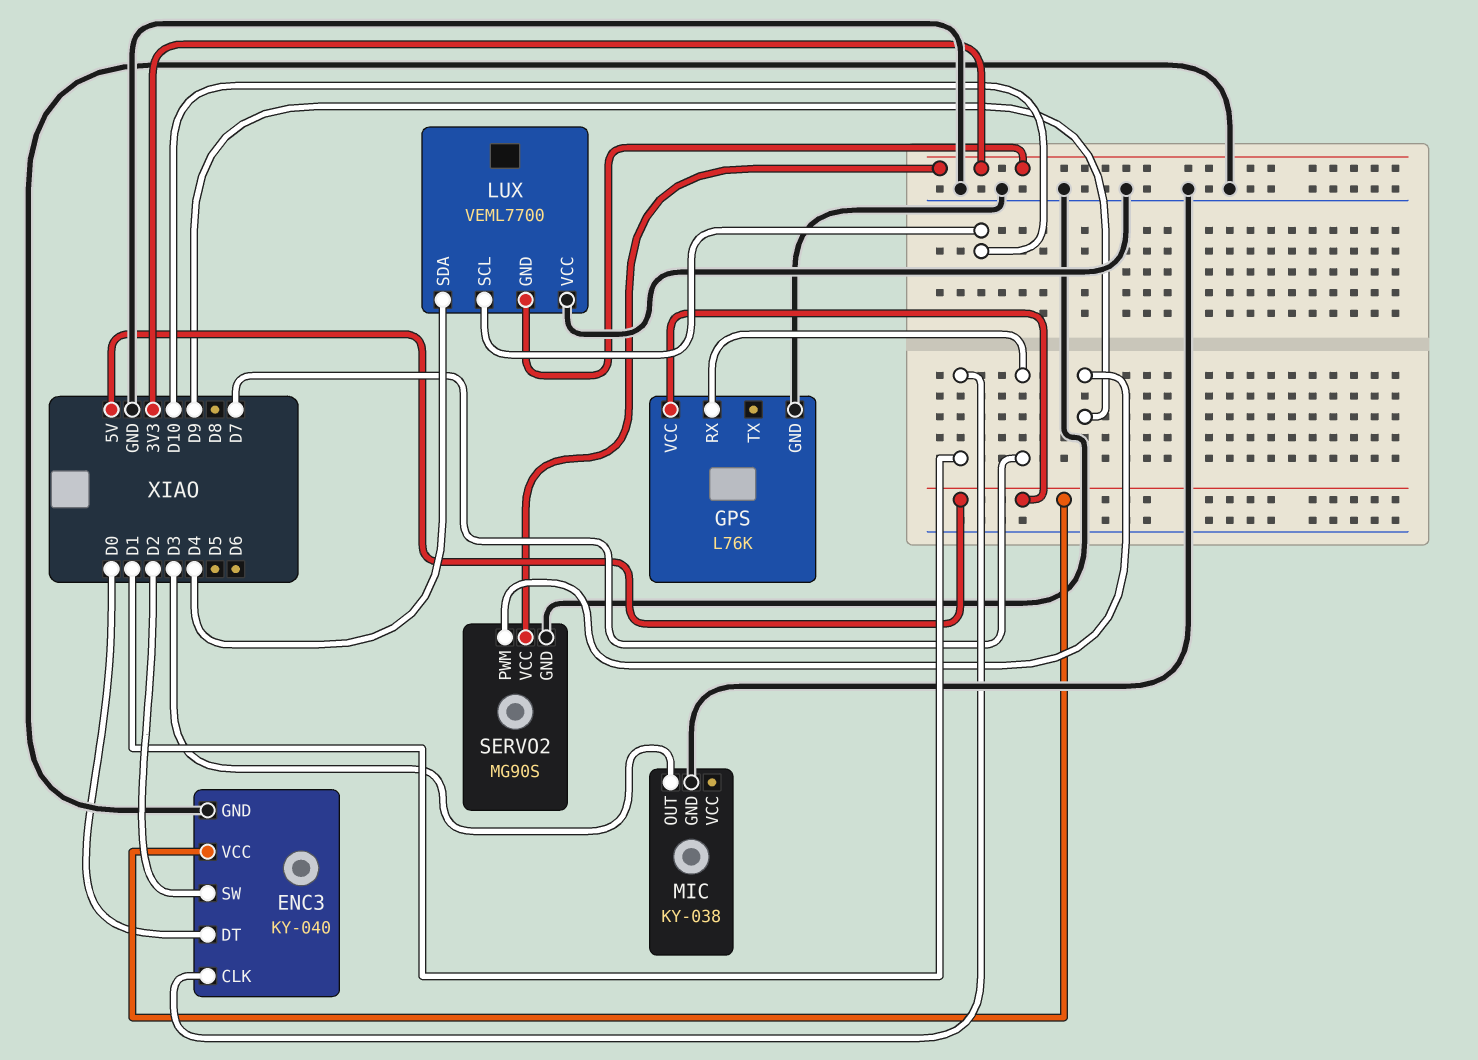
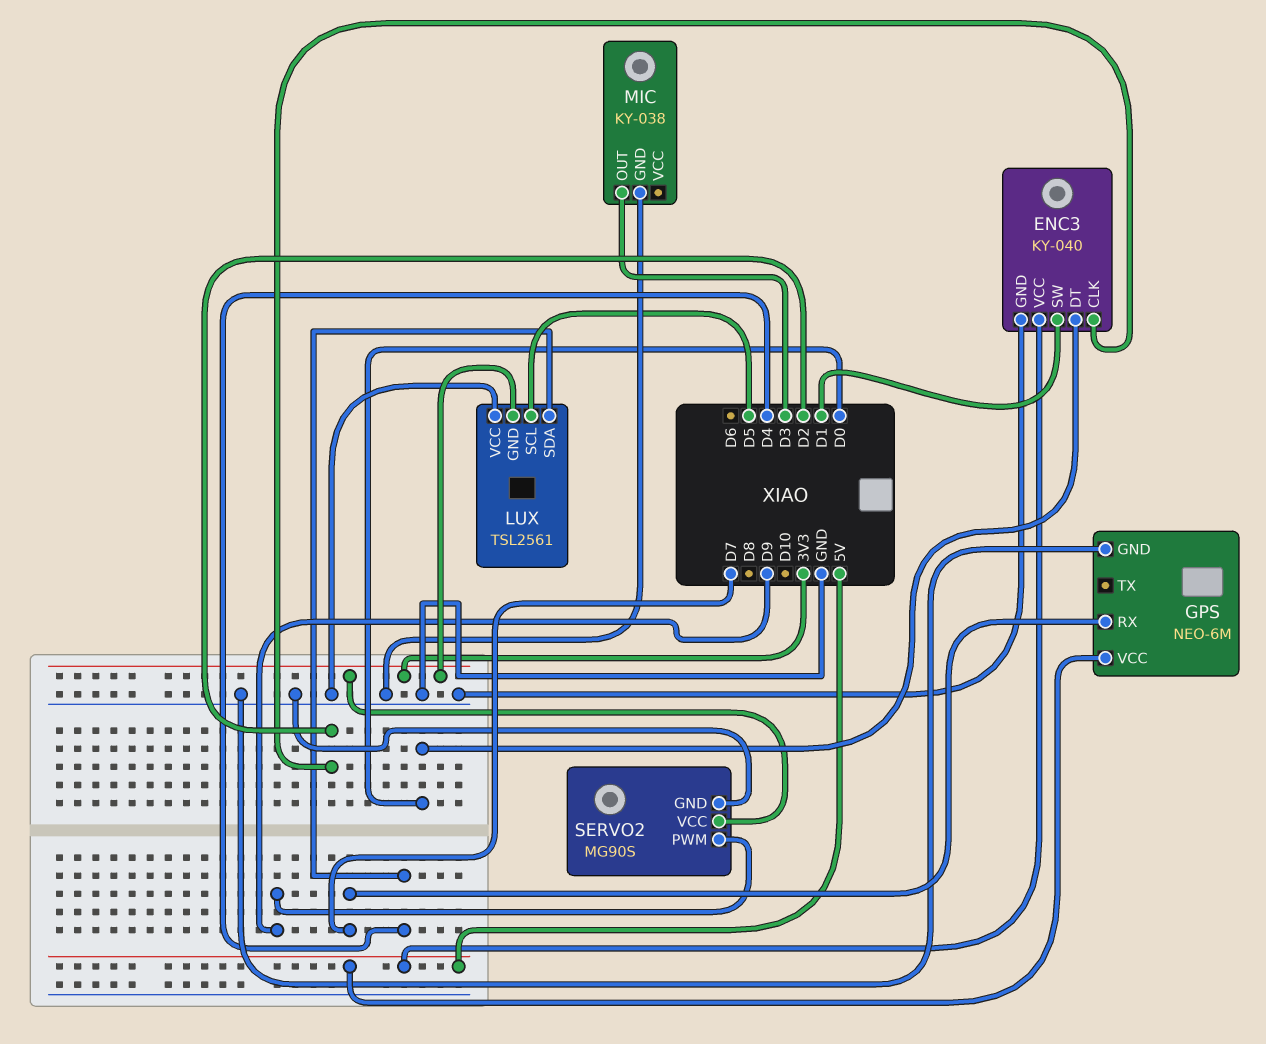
ENC3 pin CLK: D1 -> D2
ENC3 pin SW: D2 -> D1
GPS: L76K -> NEO-6M
LUX: VEML7700 -> TSL2561
LUX pin SCL: D10 -> D5

